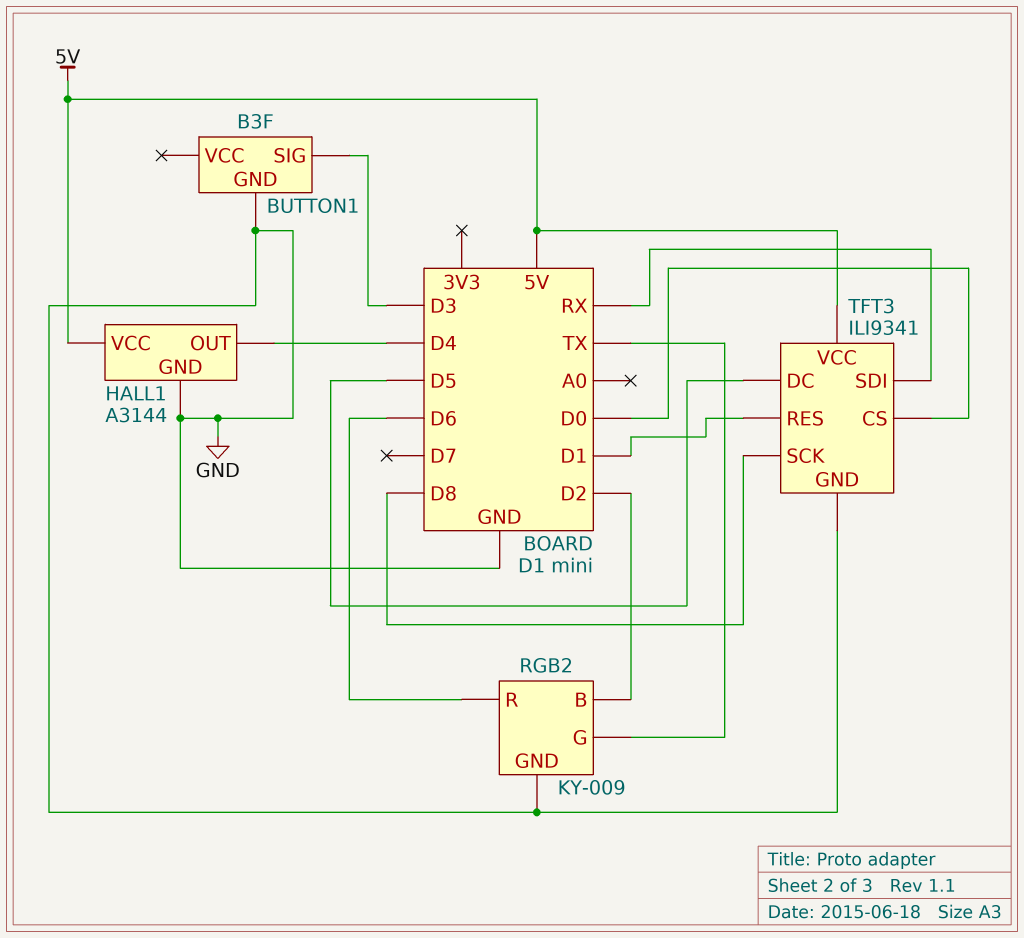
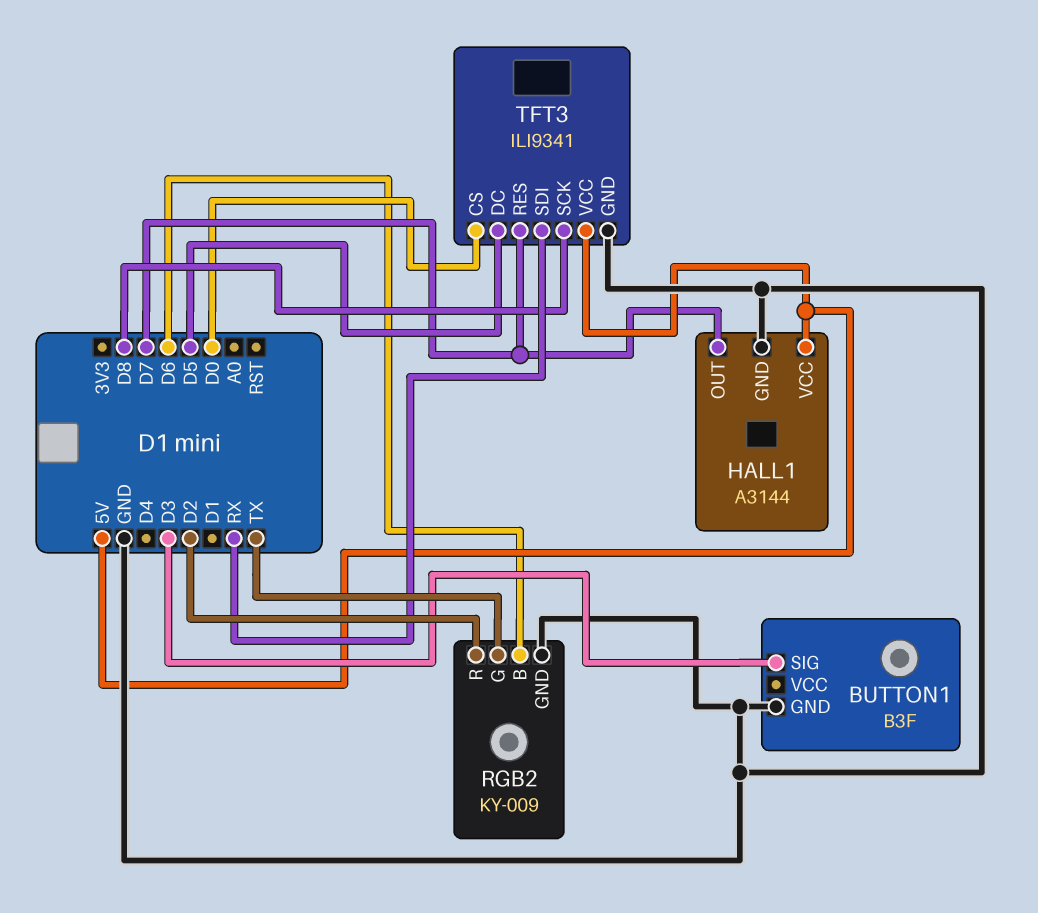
HALL1 pin OUT: D4 -> D7
RGB2 pin B: D2 -> D6
RGB2 pin R: D6 -> D2
TFT3 pin RES: D1 -> D7

